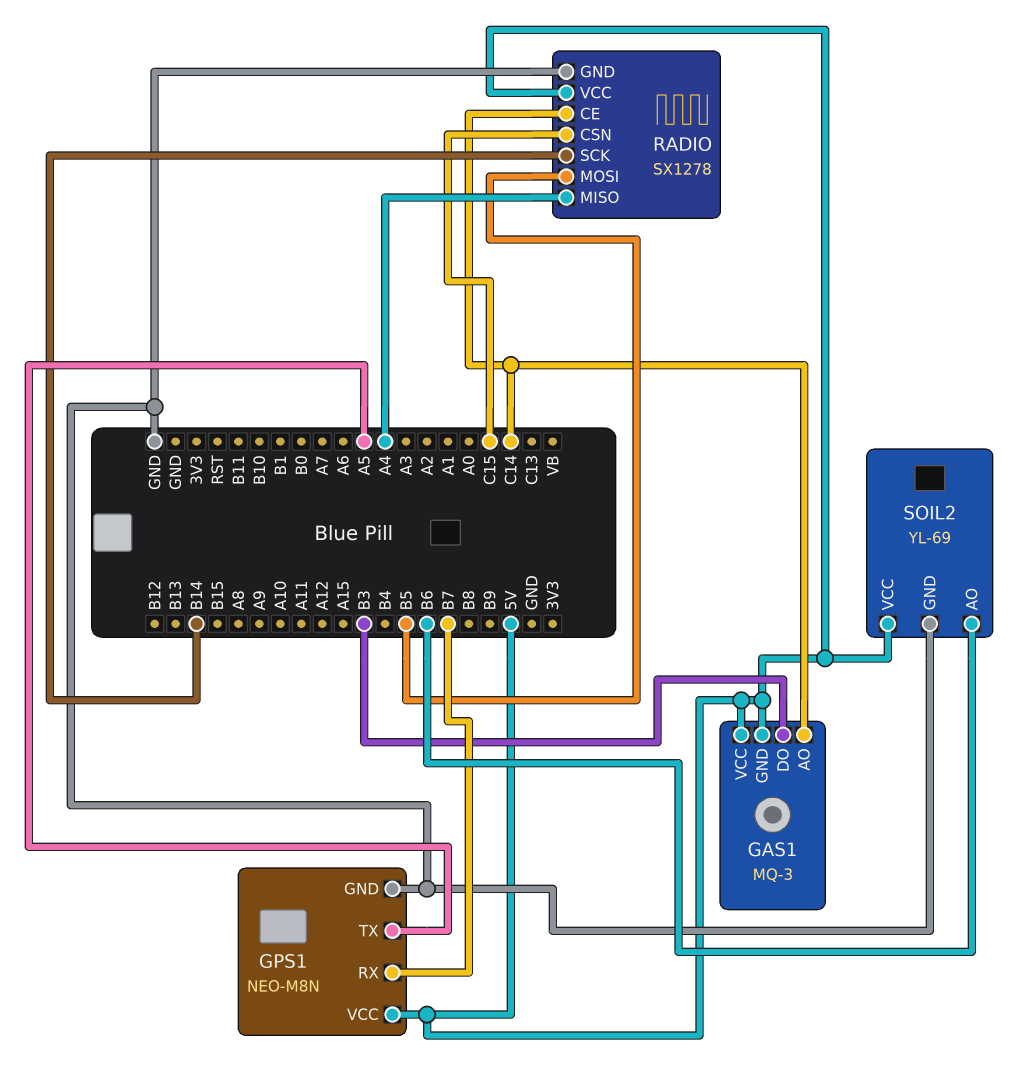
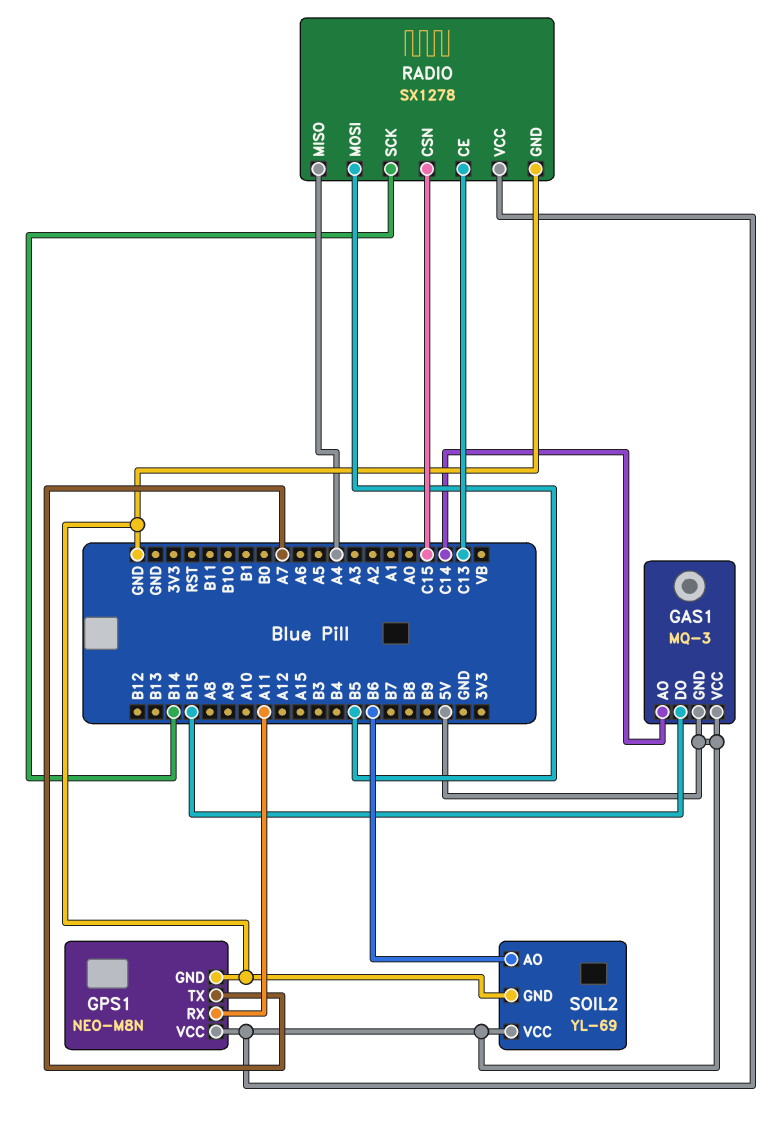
GAS1 pin DO: B3 -> B15
GPS1 pin RX: B7 -> A11
GPS1 pin TX: A5 -> A7
RADIO pin CE: C14 -> C13

